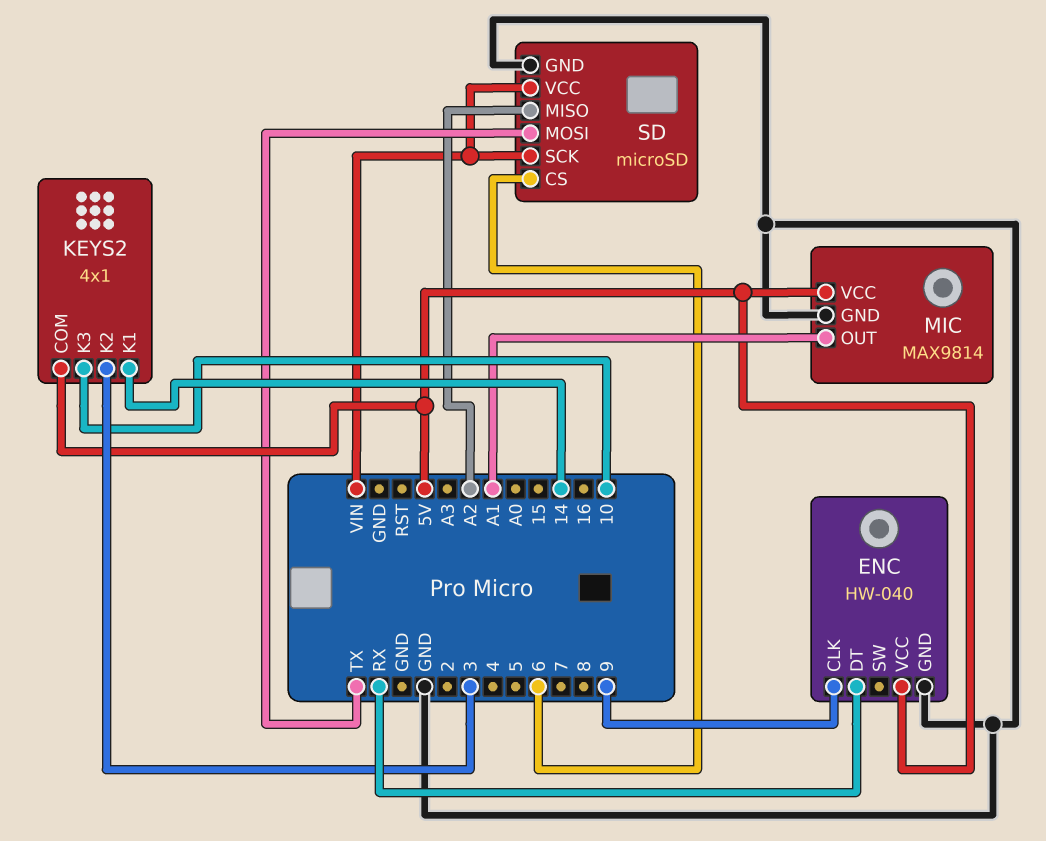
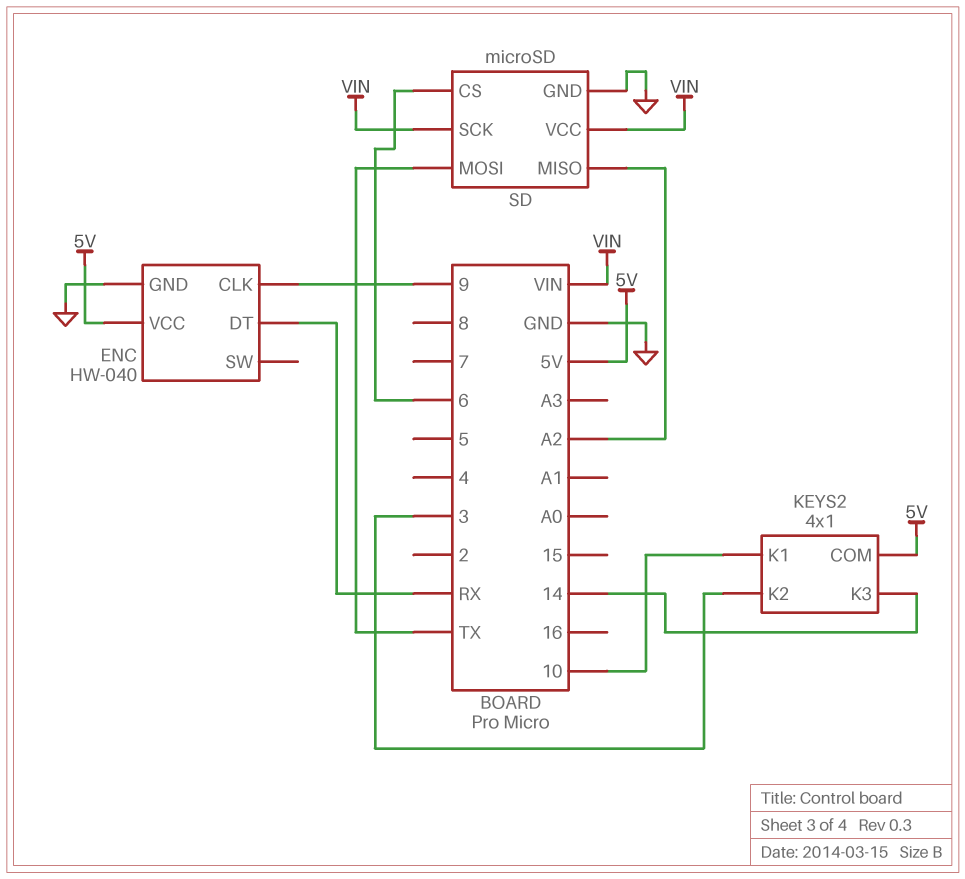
KEYS2 pin K1: 14 -> 10
KEYS2 pin K3: 10 -> 14
MIC: MAX9814 -> none
MIC pin GND: GND -> none
MIC pin OUT: A1 -> none
MIC pin VCC: 5V -> none

